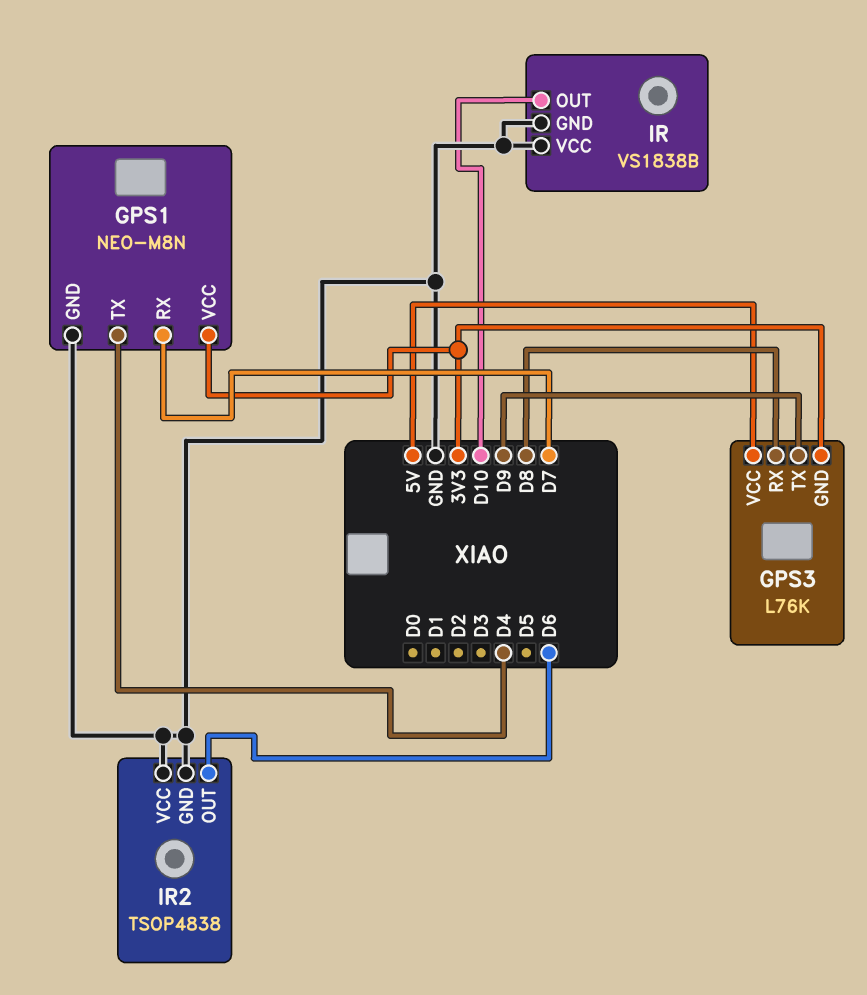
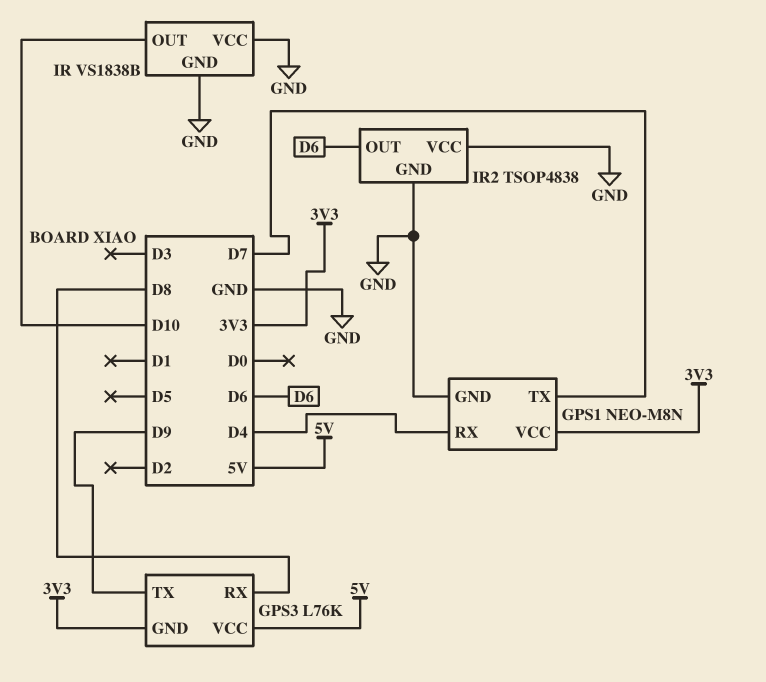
GPS1 pin RX: D7 -> D4
GPS1 pin TX: D4 -> D7

